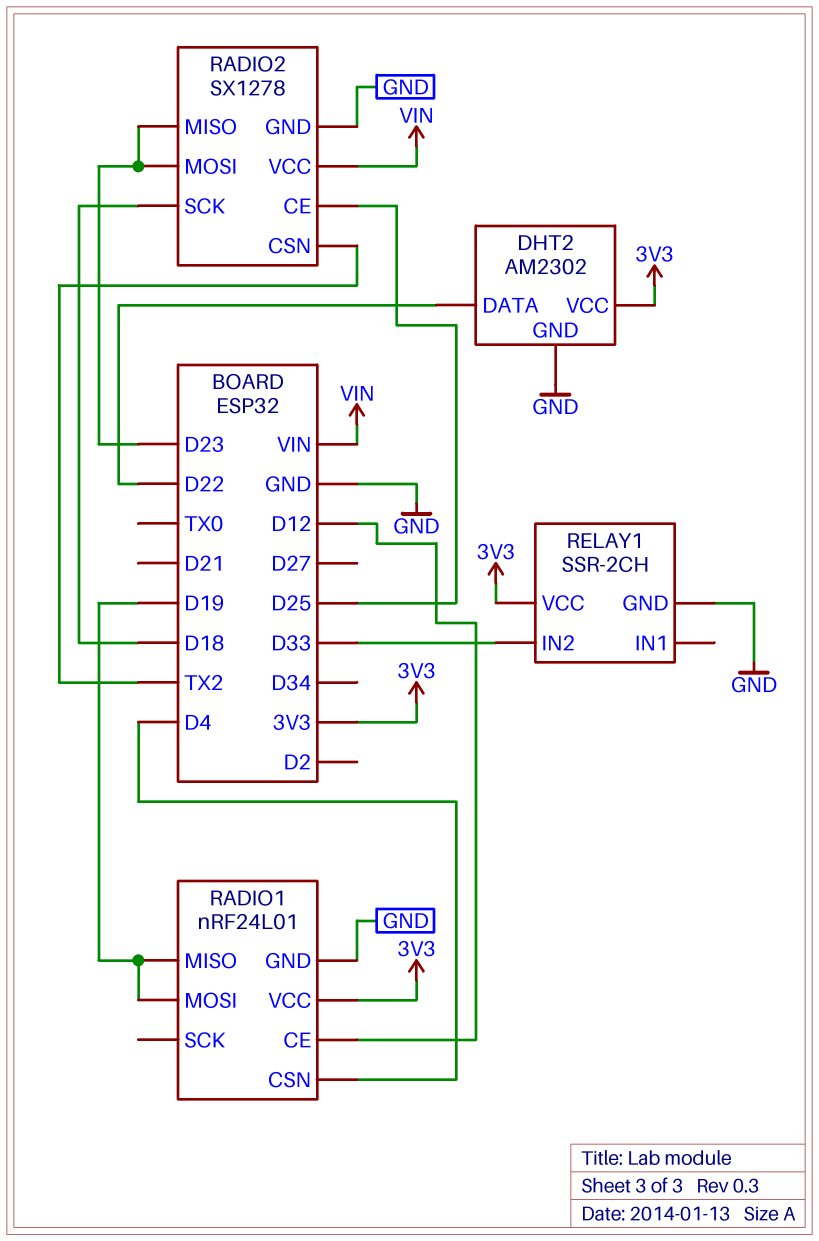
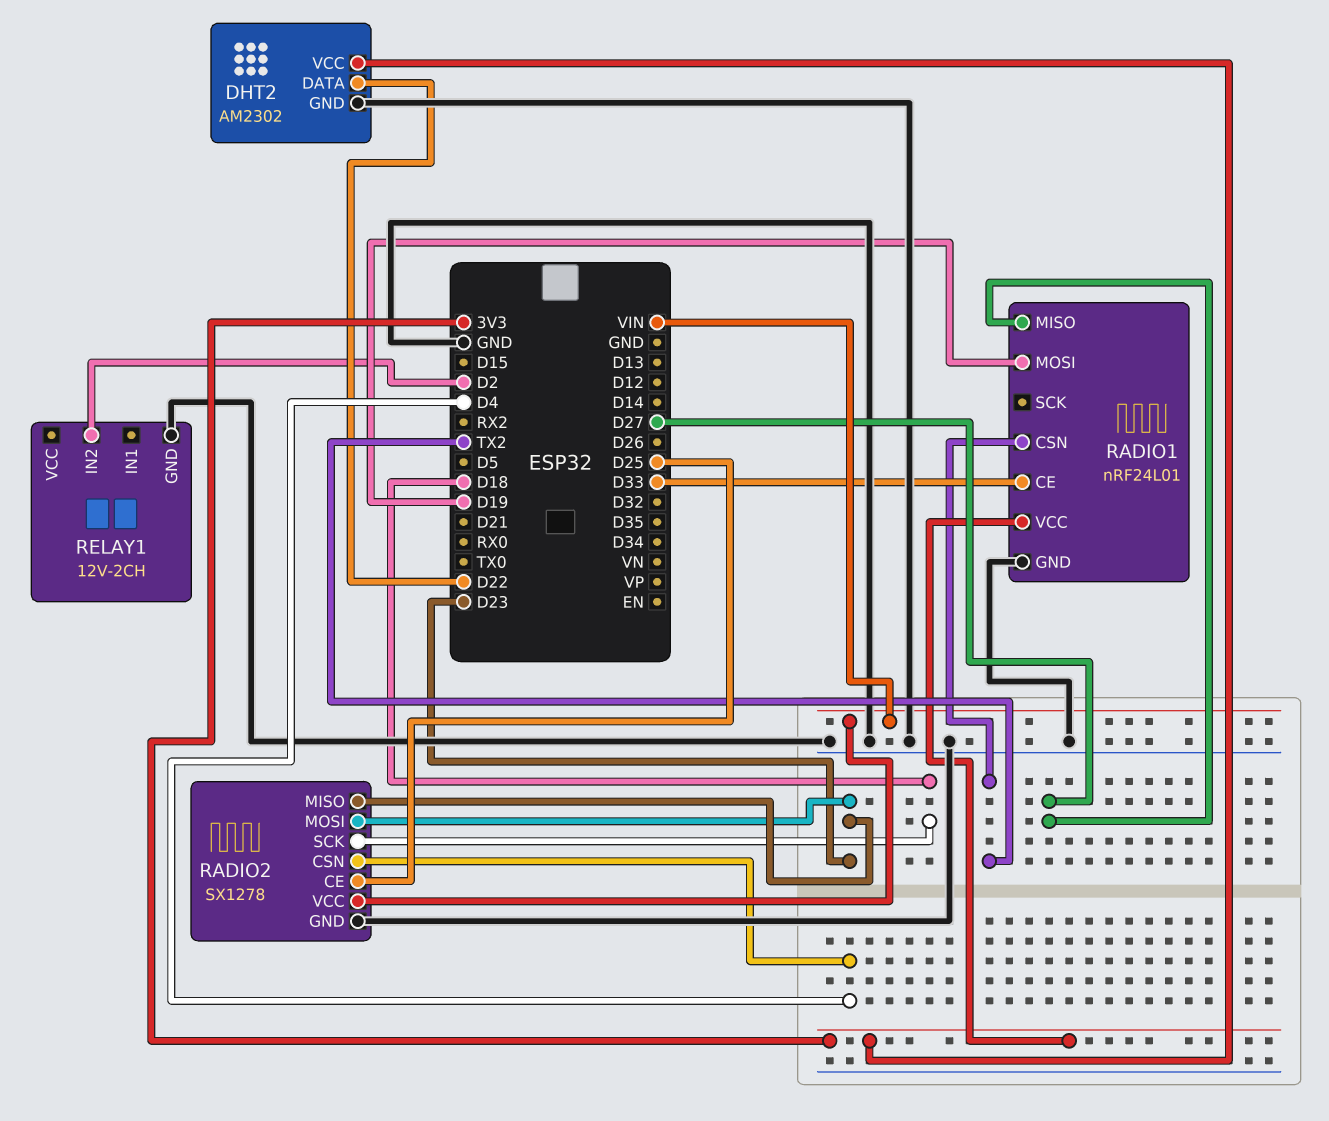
RADIO1 pin CE: D12 -> D33
RADIO1 pin CSN: D4 -> TX2
RADIO1 pin MISO: D19 -> D27
RADIO2 pin CSN: TX2 -> D4
RELAY1: SSR-2CH -> 12V-2CH
RELAY1 pin IN2: D33 -> D2
RELAY1 pin VCC: 3V3 -> none

